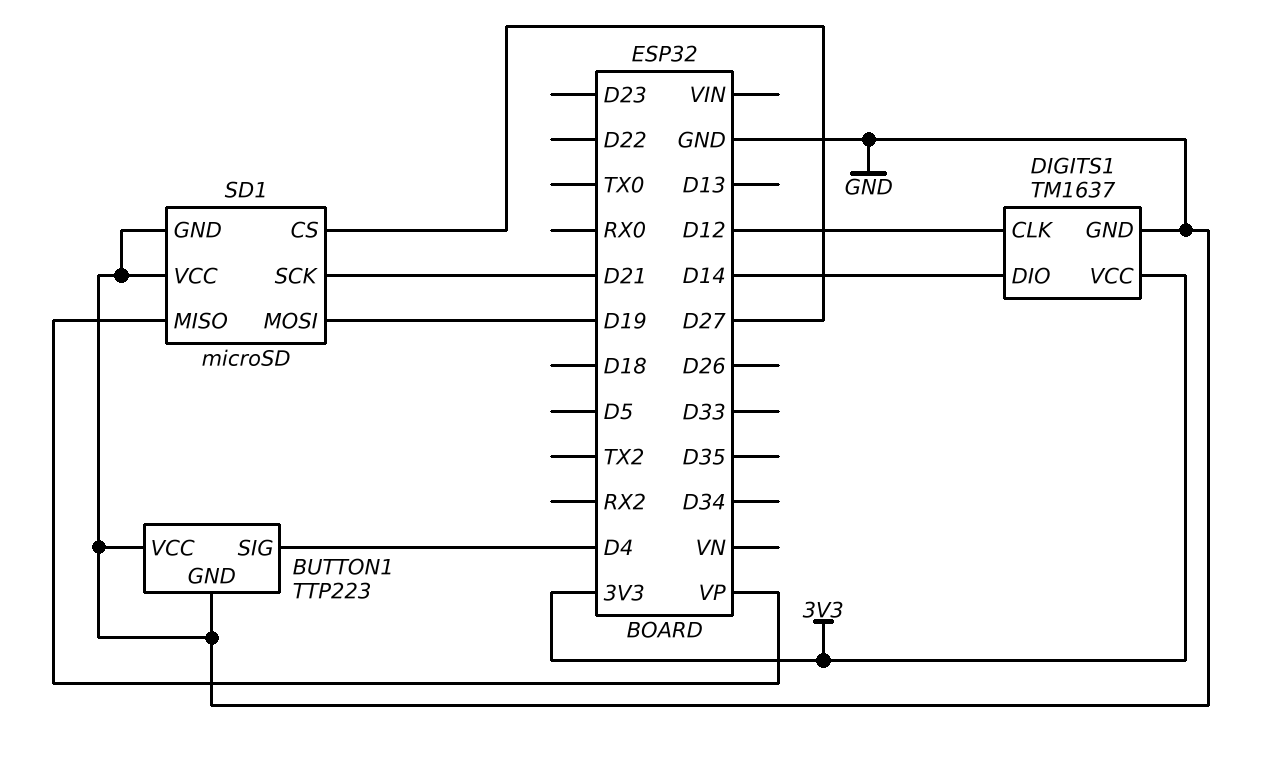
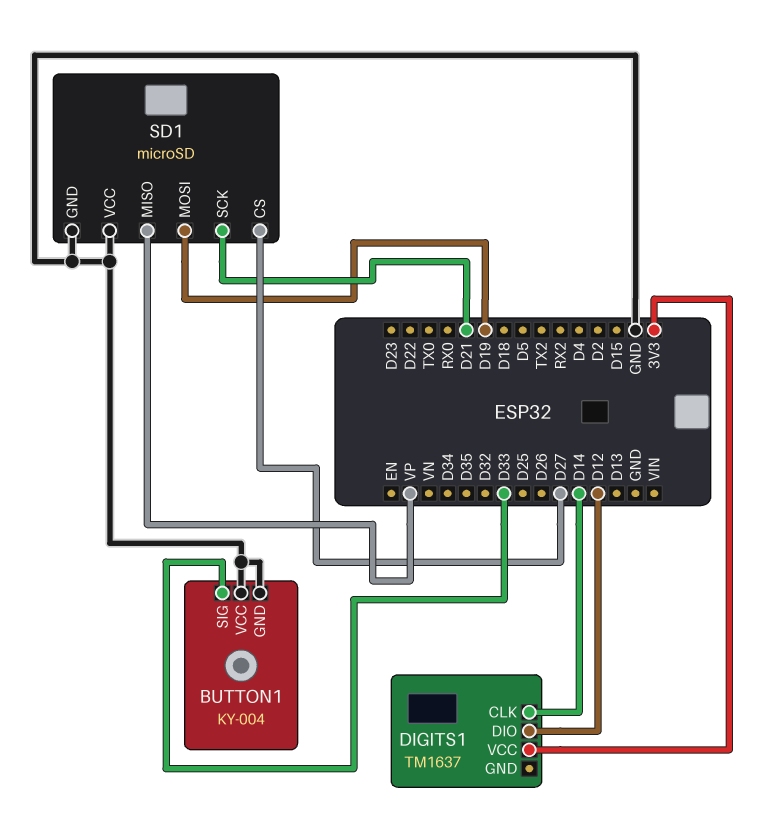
BUTTON1: TTP223 -> KY-004
BUTTON1 pin SIG: D4 -> D33
DIGITS1 pin CLK: D12 -> D14
DIGITS1 pin DIO: D14 -> D12
DIGITS1 pin GND: GND -> none

